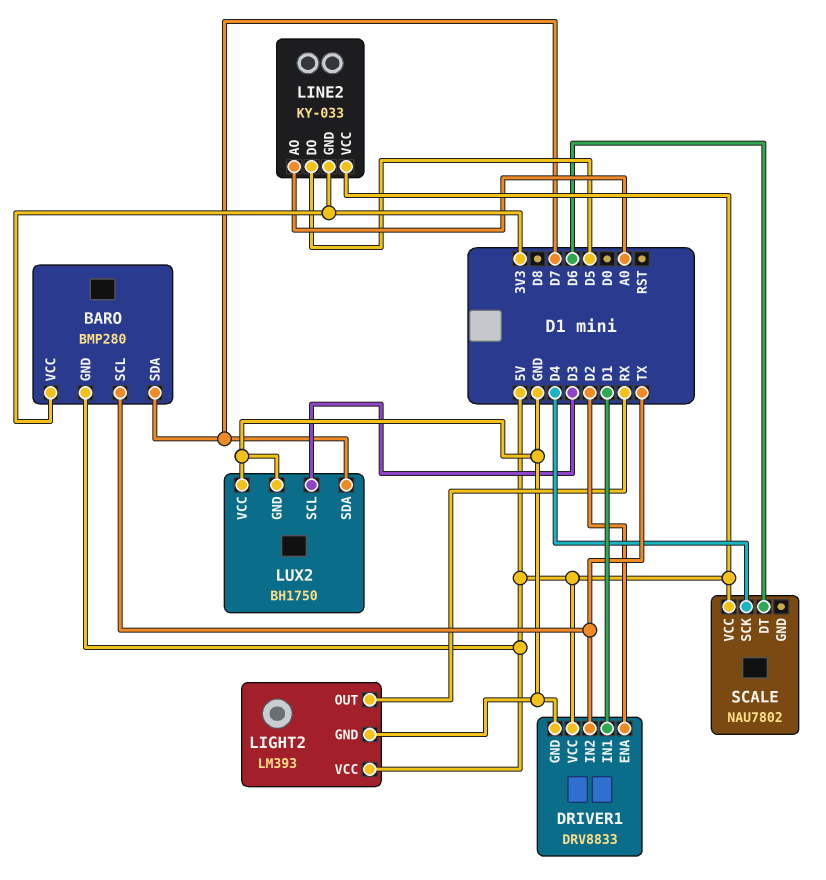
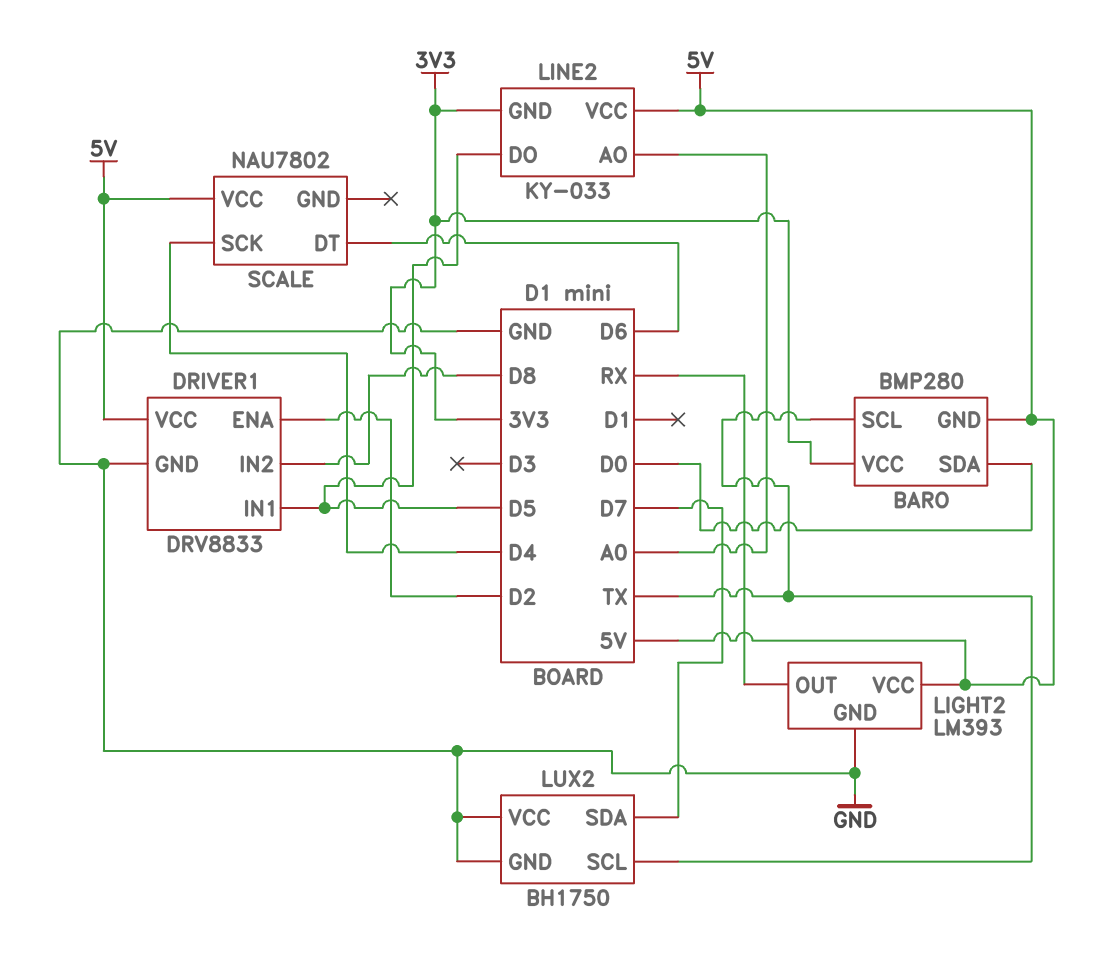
BARO pin SDA: D7 -> D0
DRIVER1 pin IN1: D1 -> D5
DRIVER1 pin IN2: TX -> D8
LUX2 pin SCL: D3 -> TX

